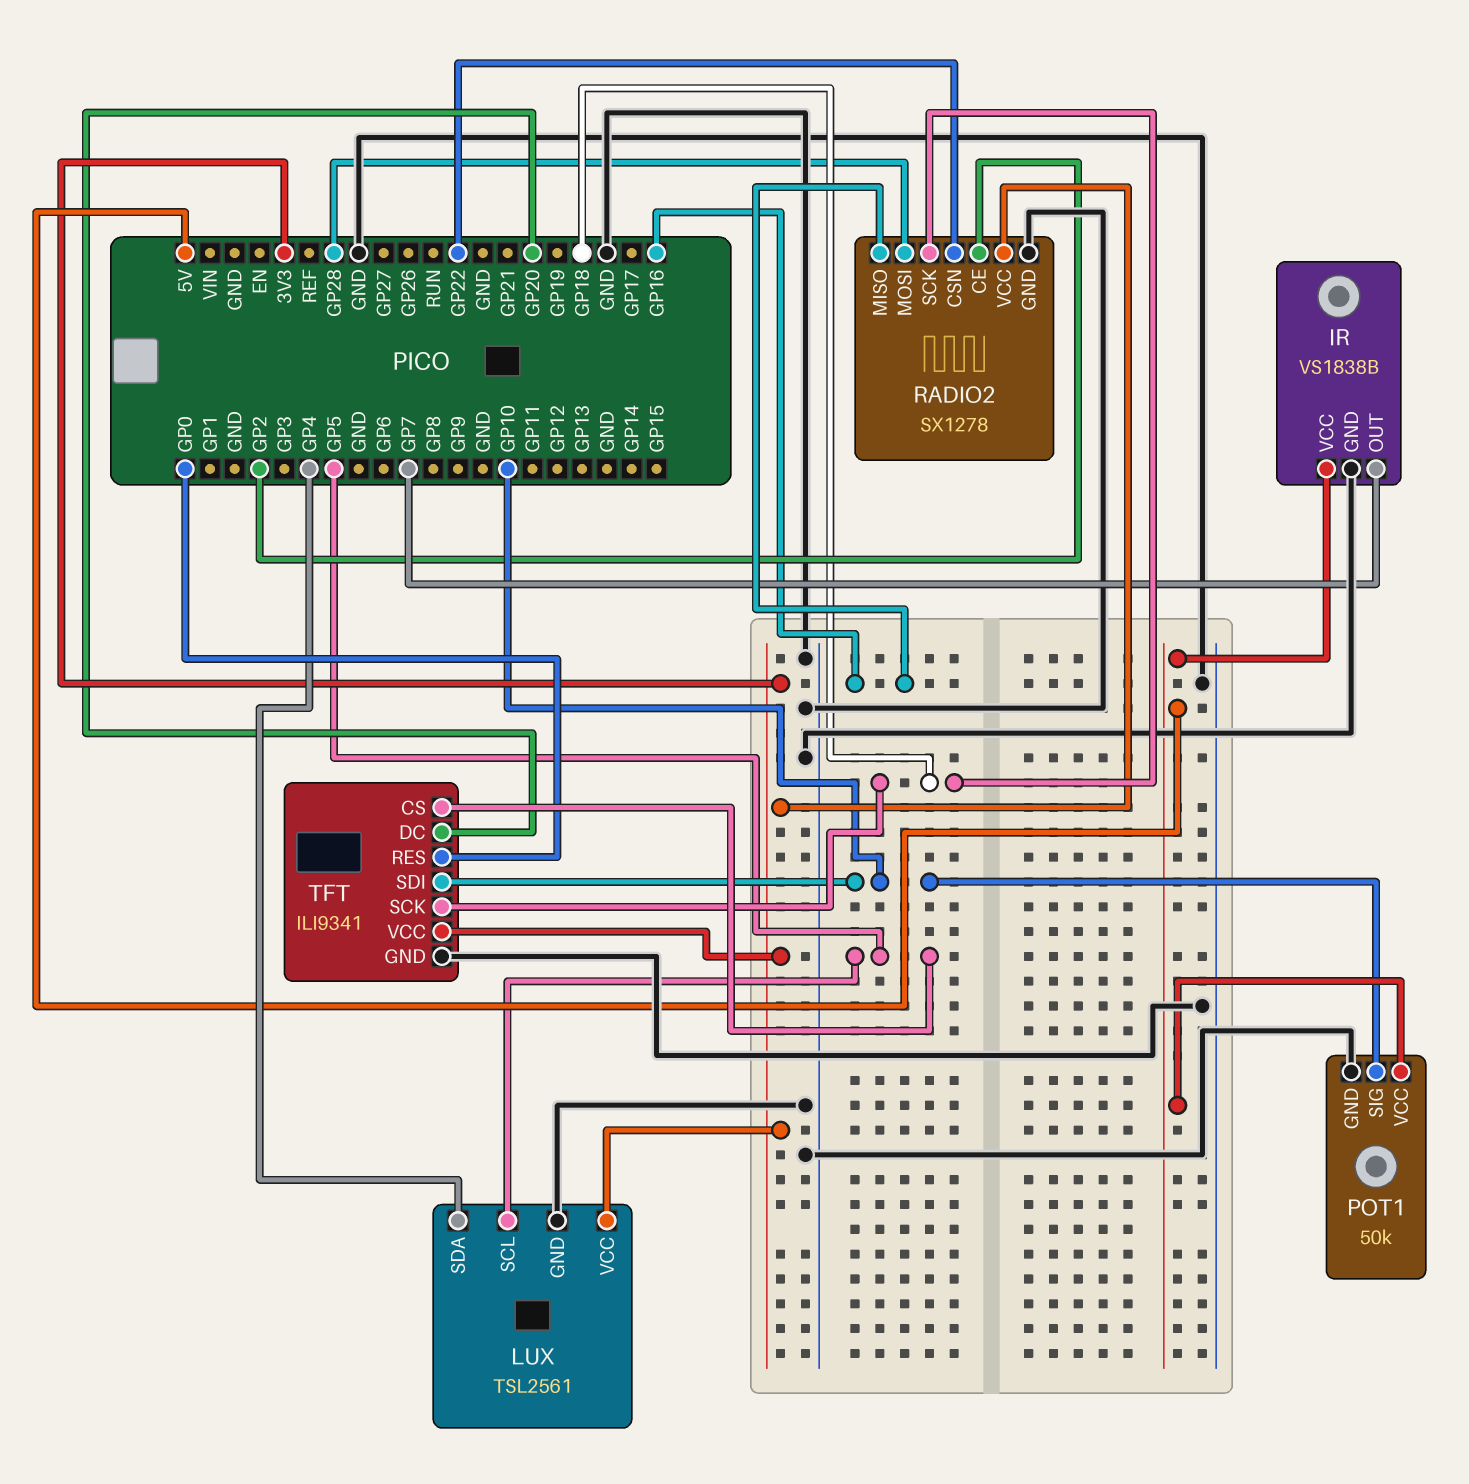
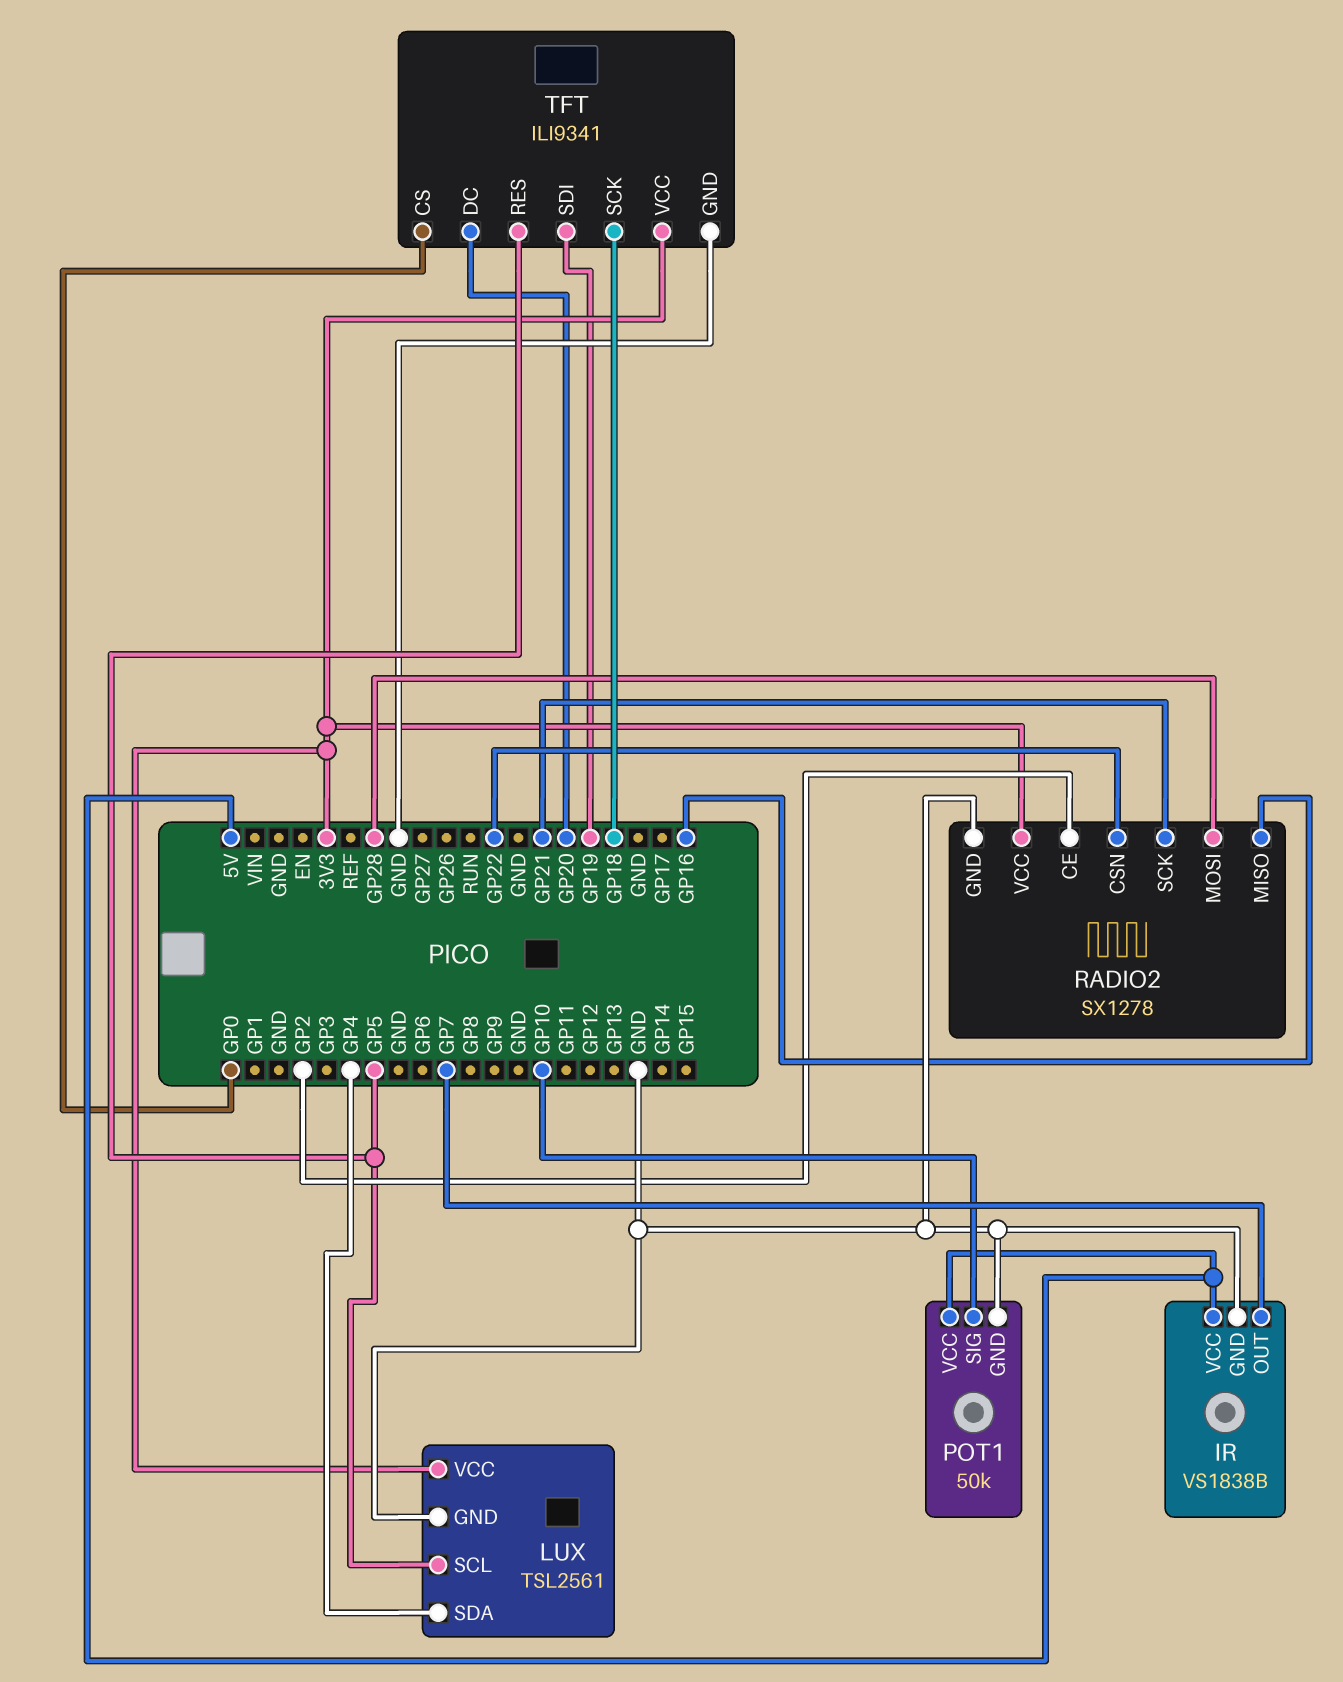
RADIO2 pin SCK: GP18 -> GP21
TFT pin CS: GP5 -> GP0
TFT pin RES: GP0 -> GP5
TFT pin SDI: GP10 -> GP19

